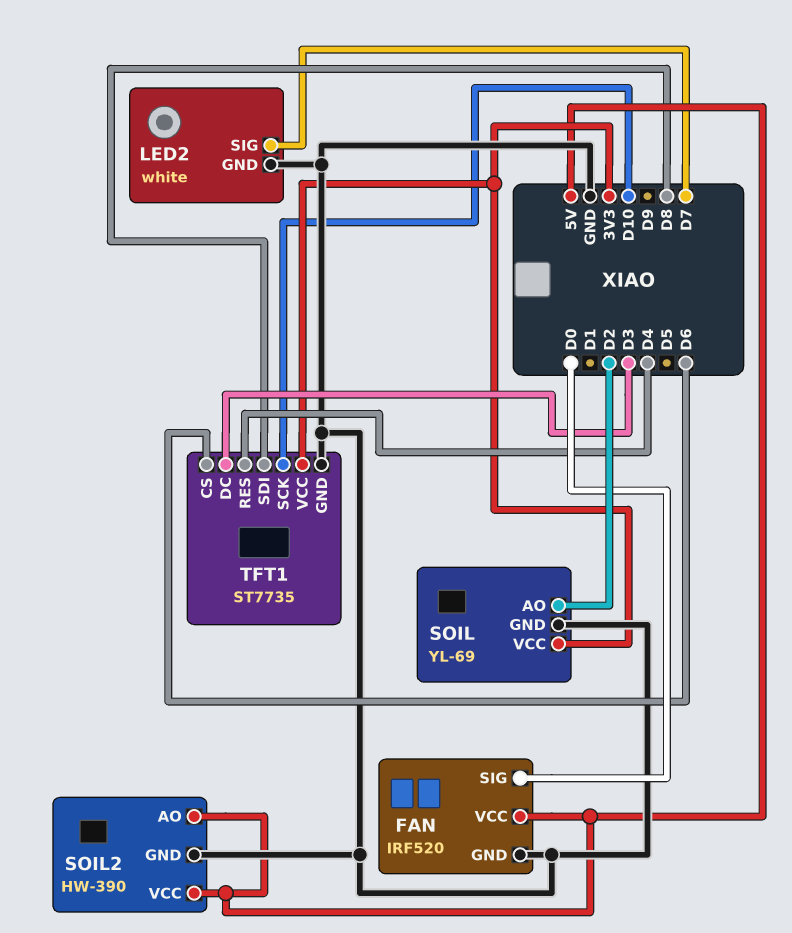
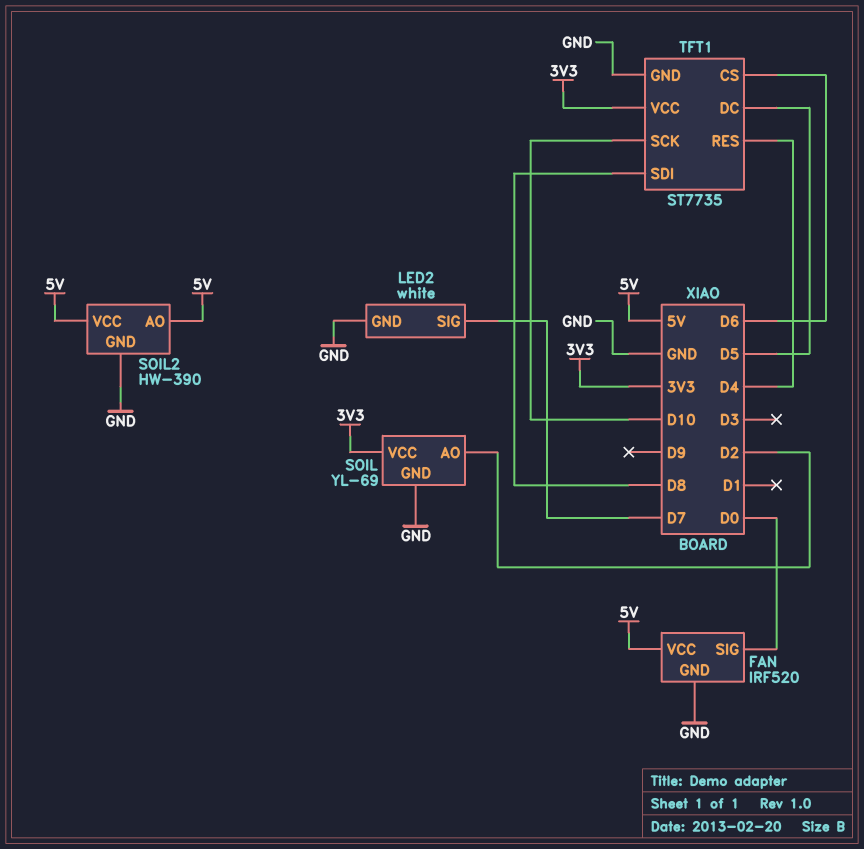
TFT1 pin DC: D3 -> D5

